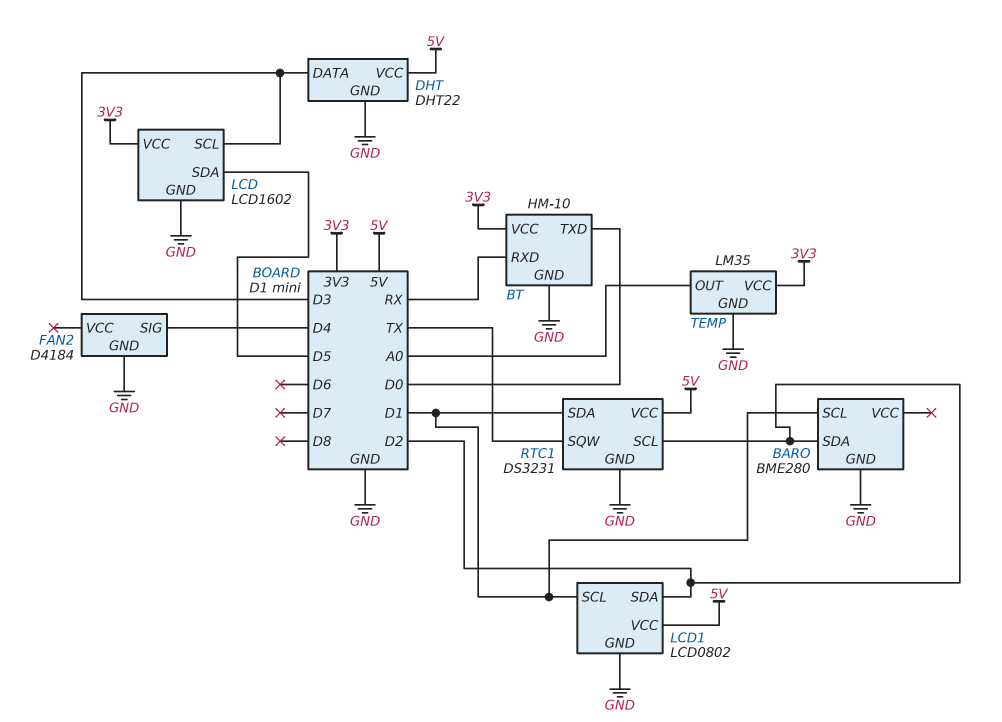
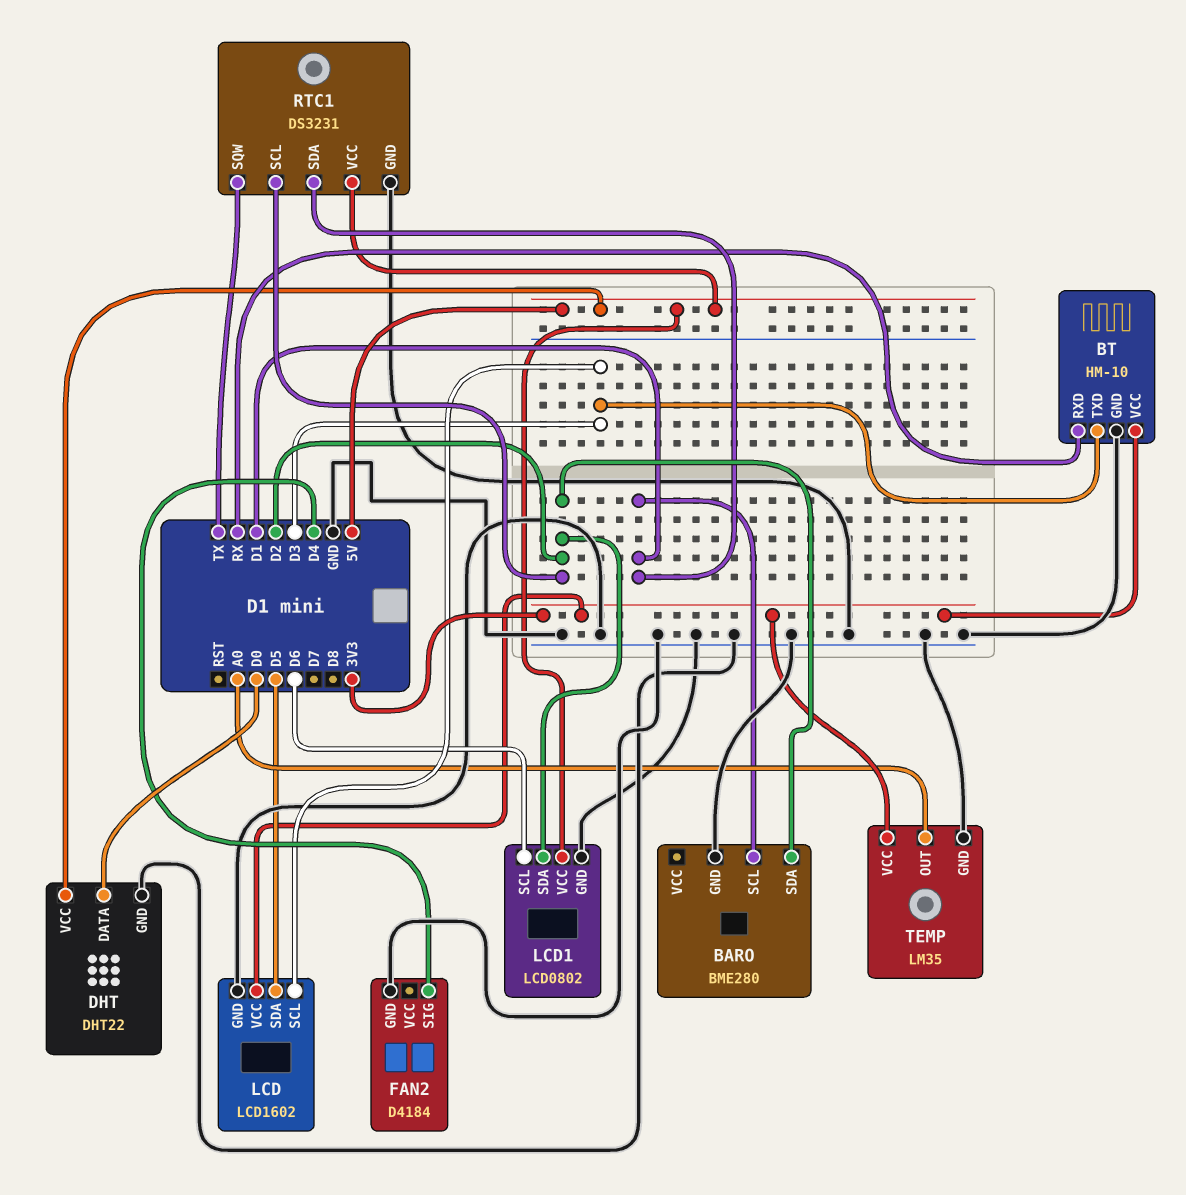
BT pin TXD: D0 -> D3
DHT pin DATA: D3 -> D0
LCD1 pin SCL: D1 -> D6

